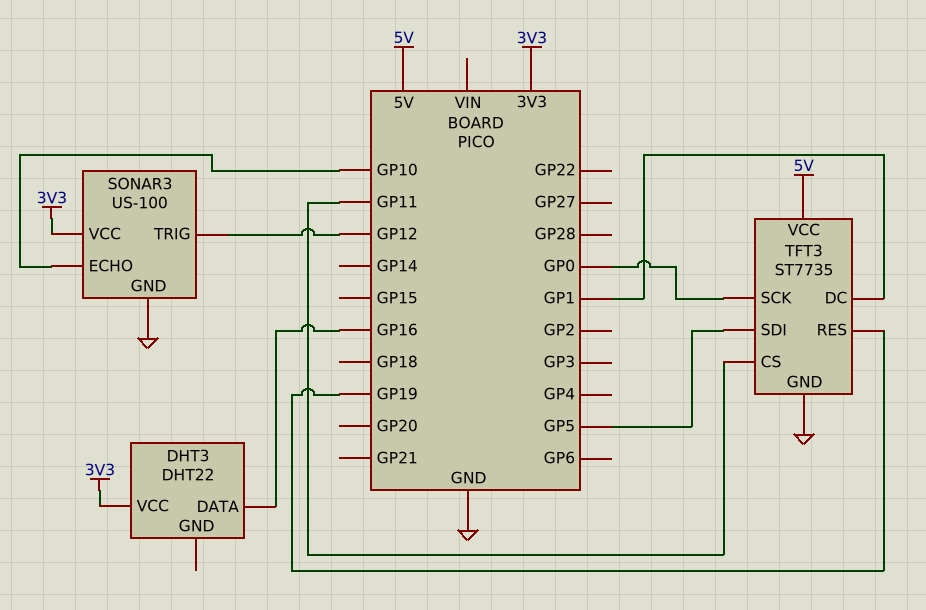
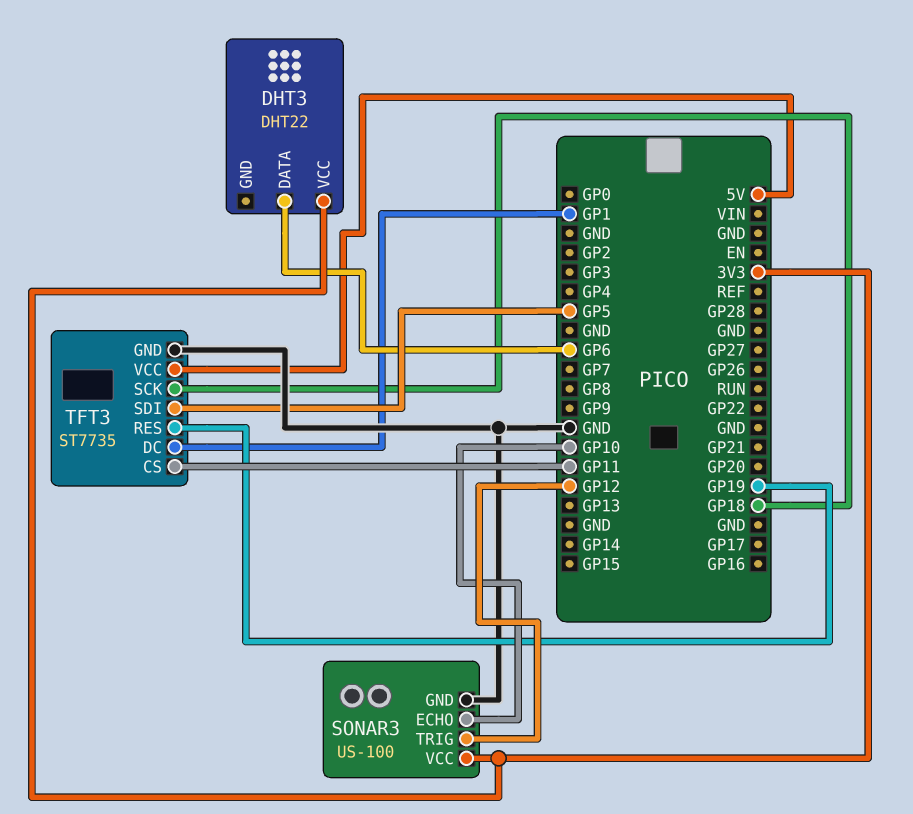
DHT3 pin DATA: GP16 -> GP6
TFT3 pin SCK: GP0 -> GP18

